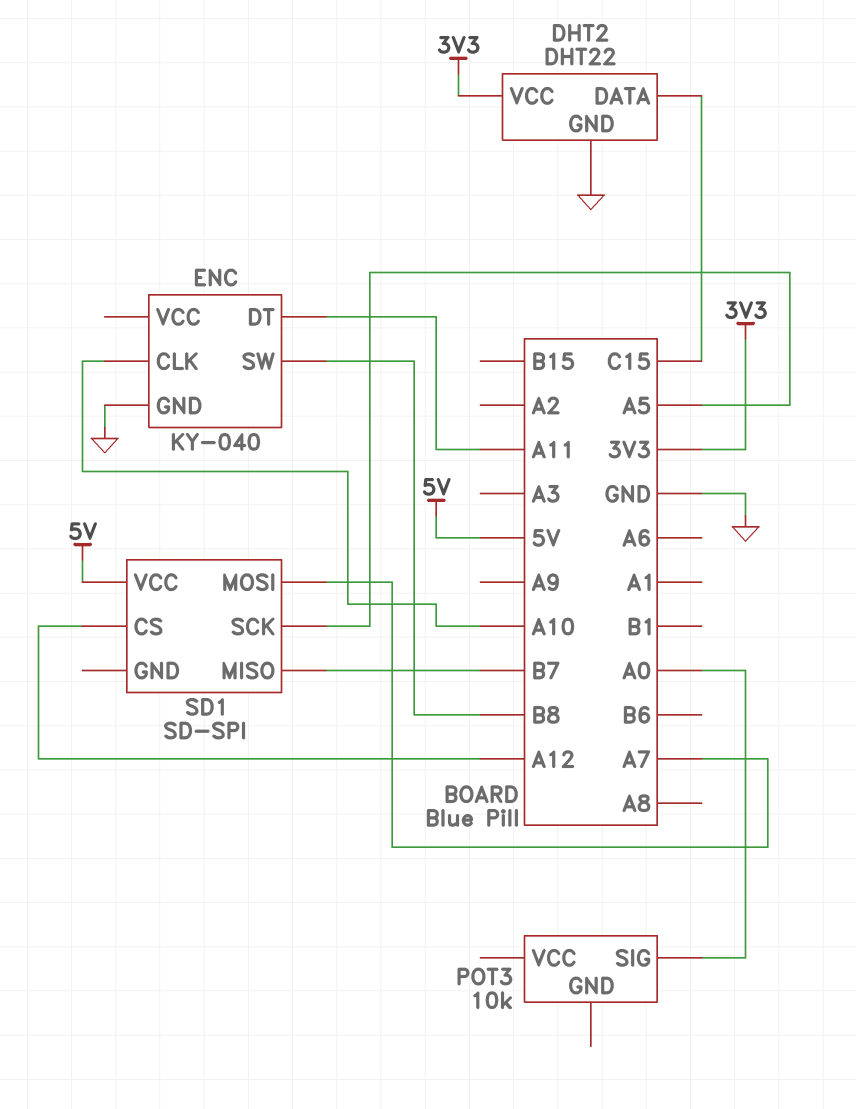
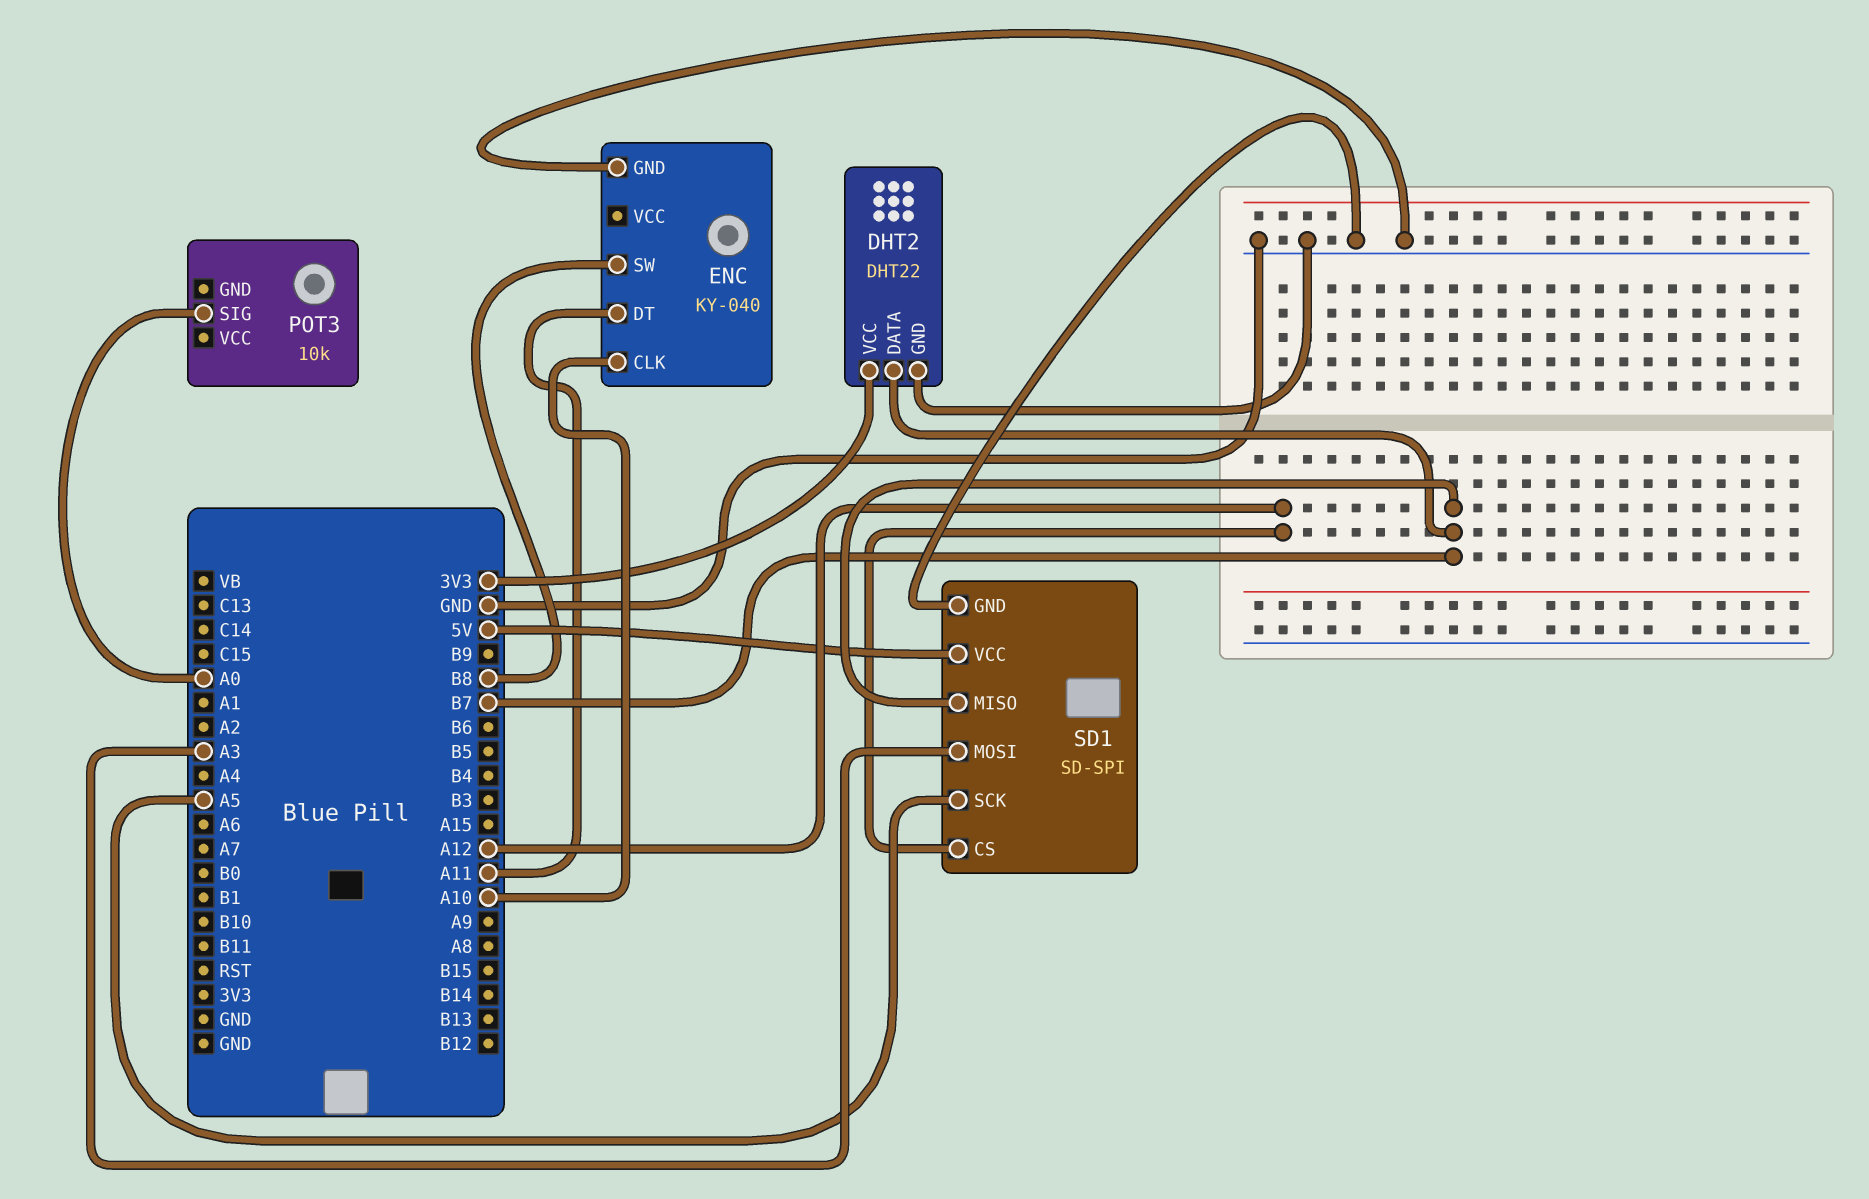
DHT2 pin DATA: C15 -> B7
SD1 pin GND: none -> GND
SD1 pin MOSI: A7 -> A3

